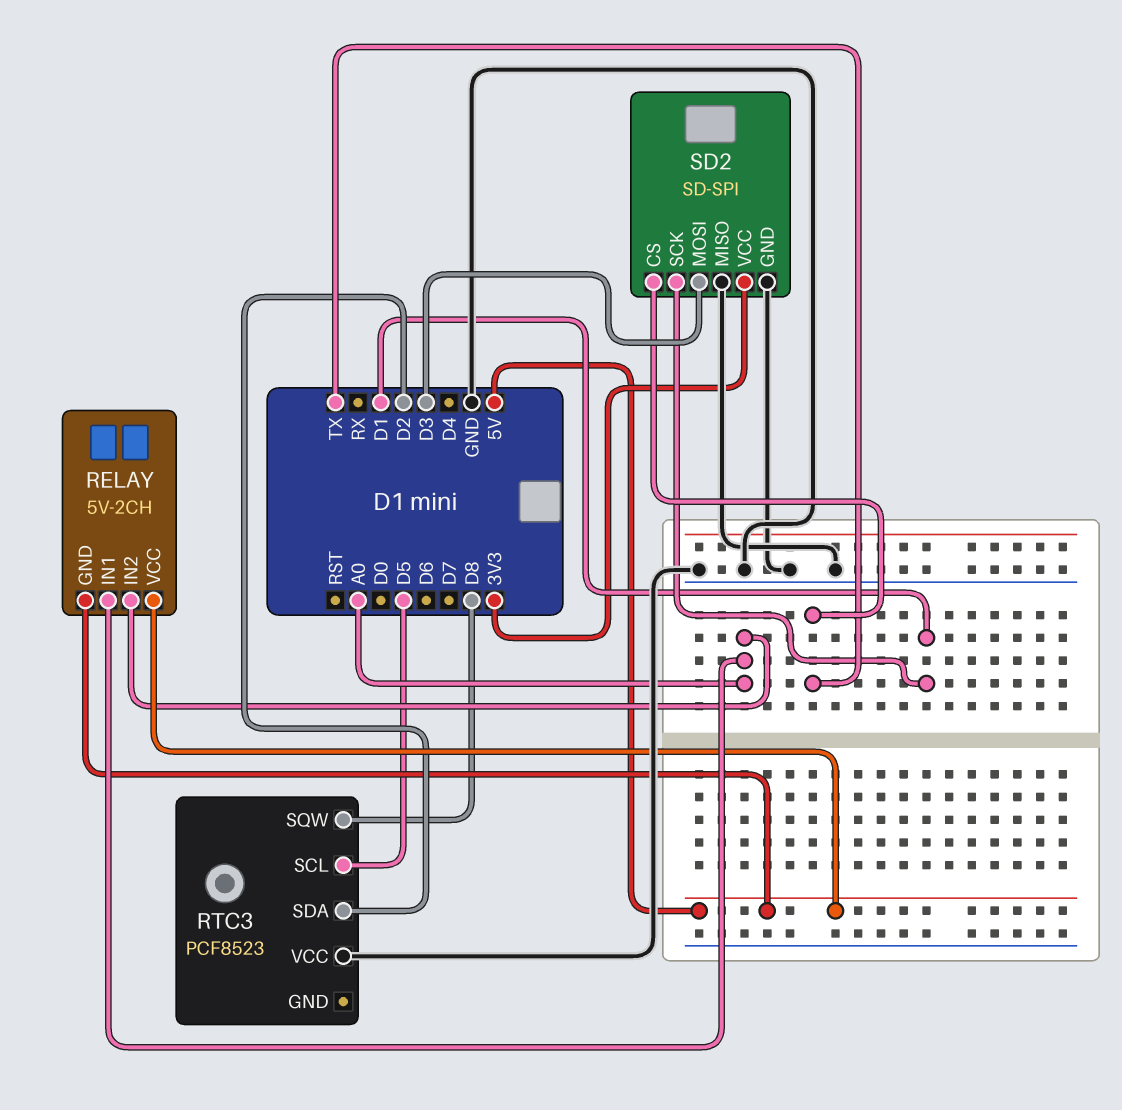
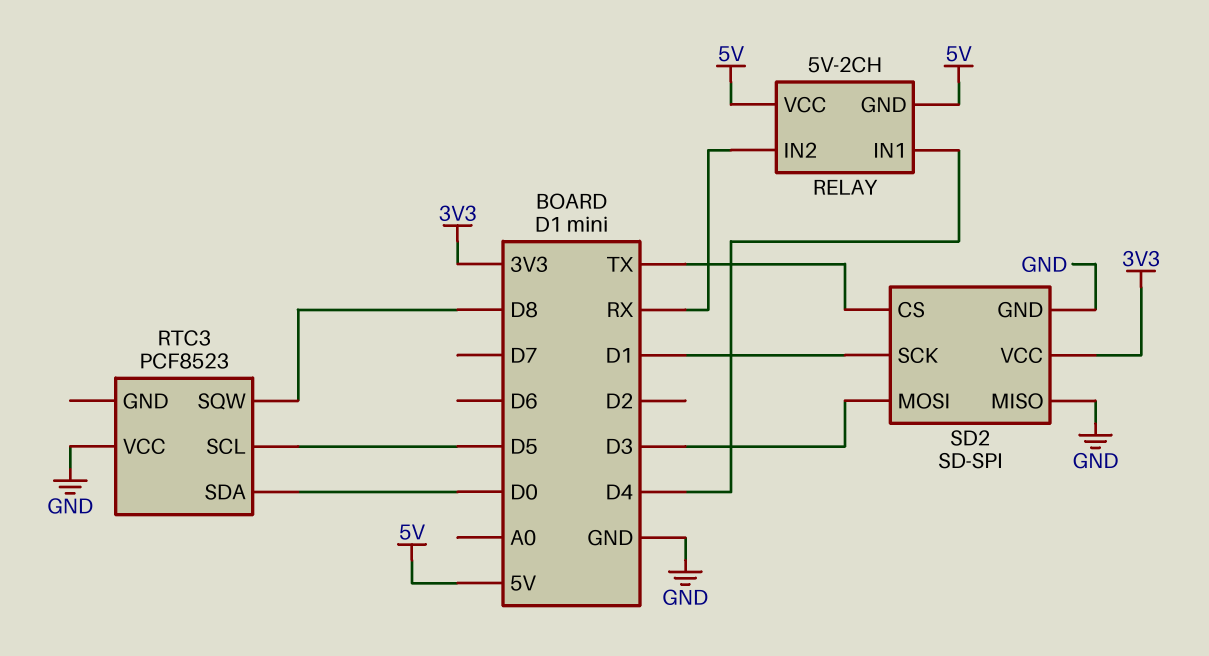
RELAY pin IN1: A0 -> D4
RELAY pin IN2: A0 -> RX
RTC3 pin SDA: D2 -> D0

